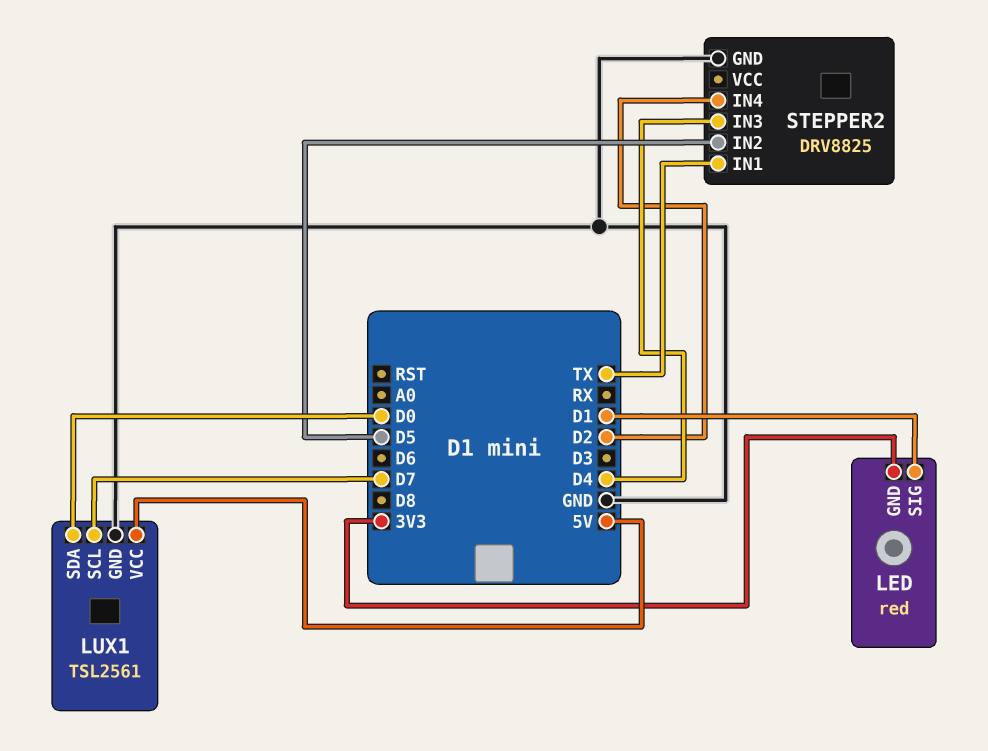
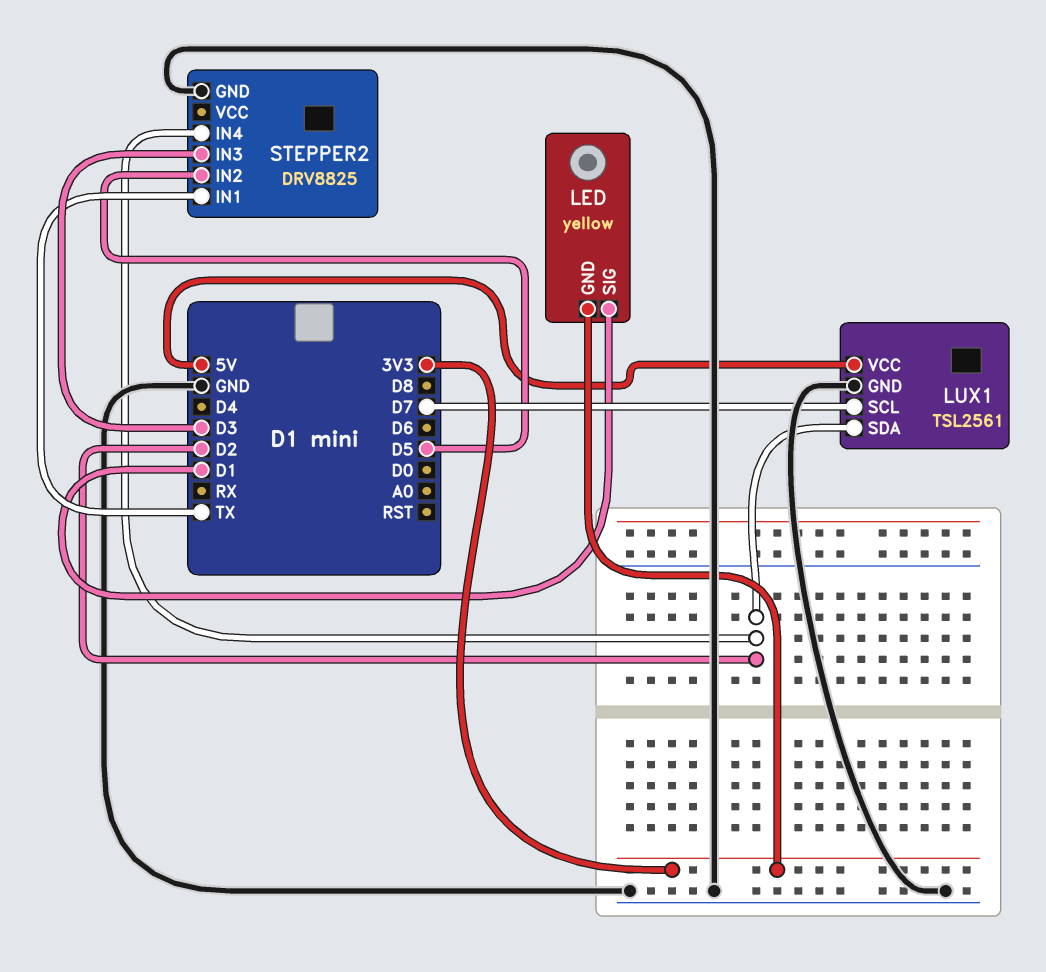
LED: red -> yellow
LUX1 pin SDA: D0 -> D2
STEPPER2 pin IN3: D4 -> D3

